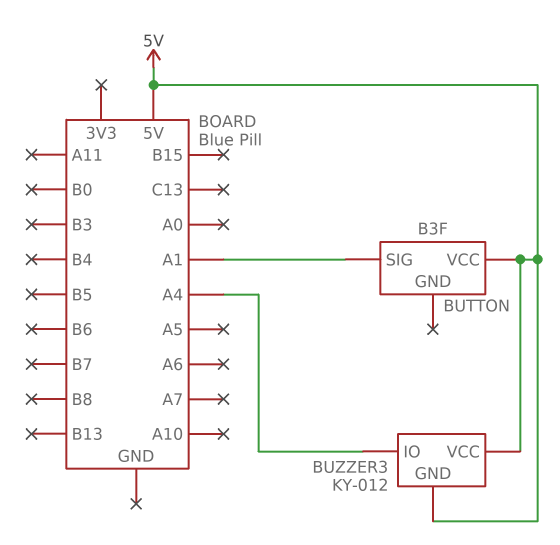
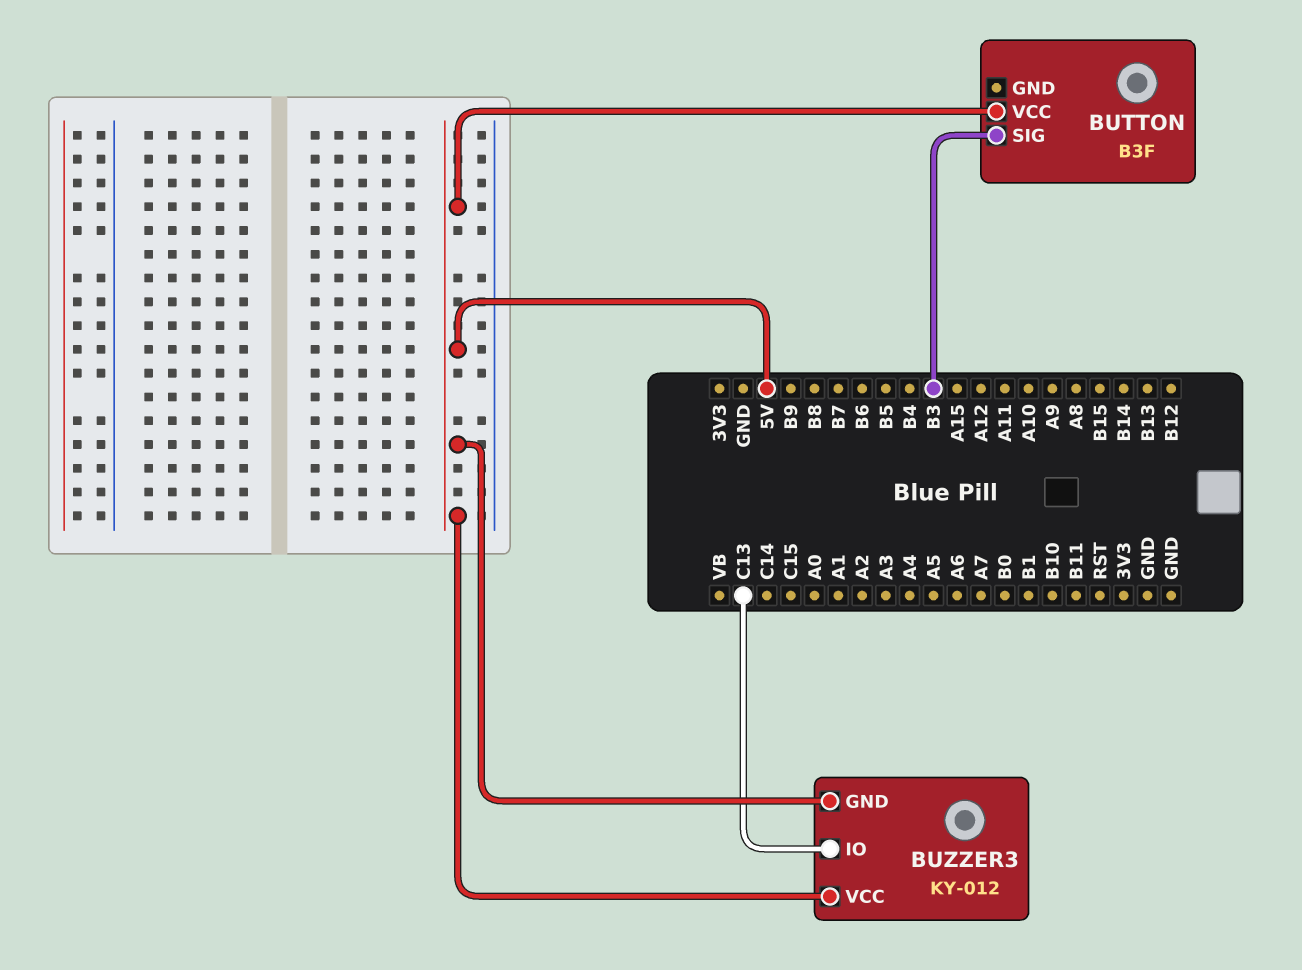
BUTTON pin SIG: A1 -> B3
BUZZER3 pin IO: A4 -> C13

